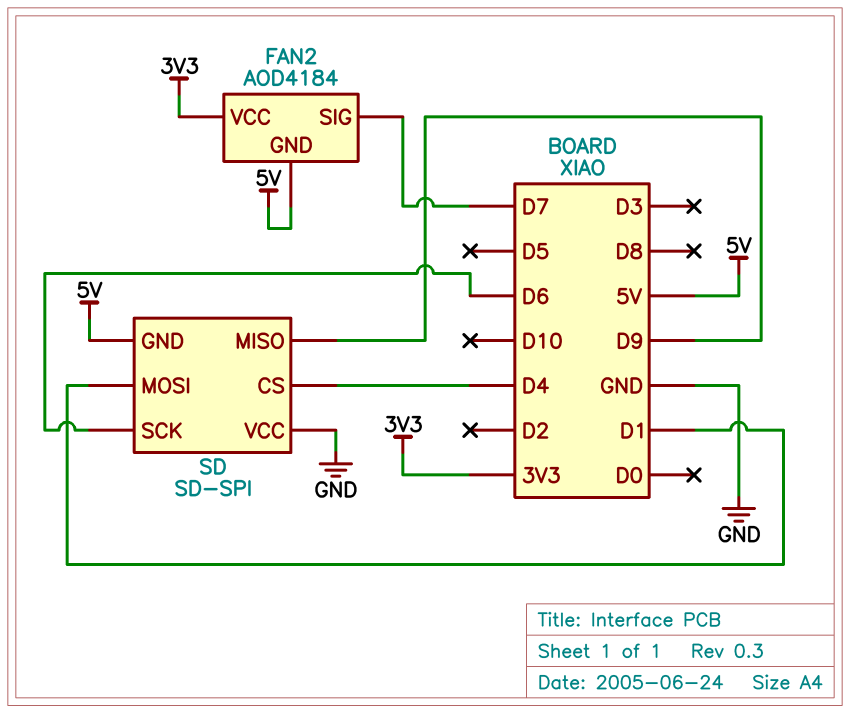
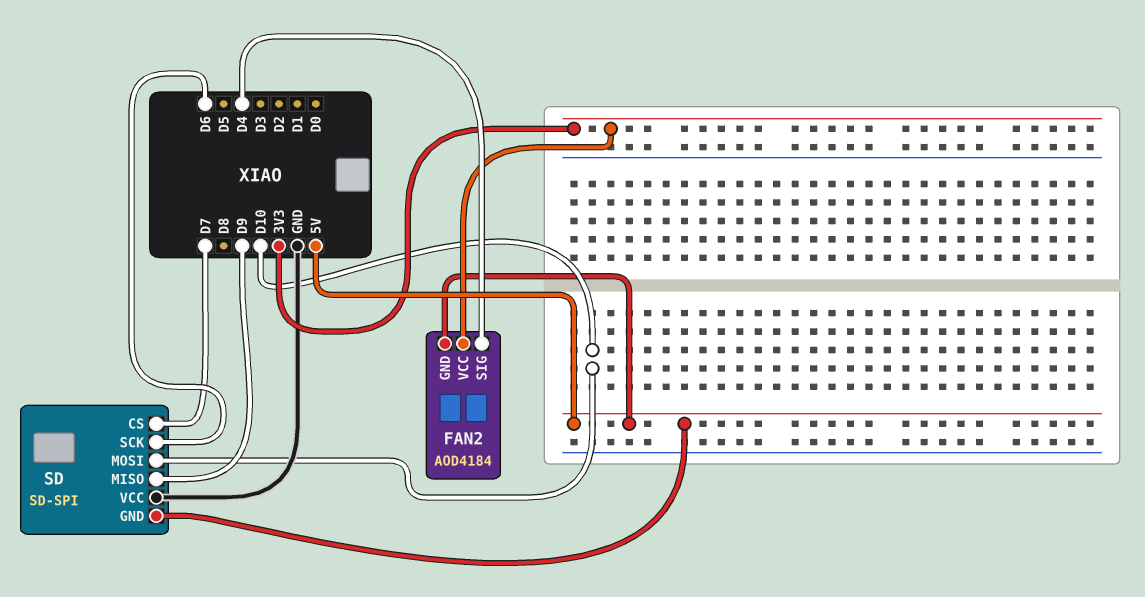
FAN2 pin SIG: D7 -> D4
SD pin CS: D4 -> D7
SD pin MOSI: D1 -> D10

